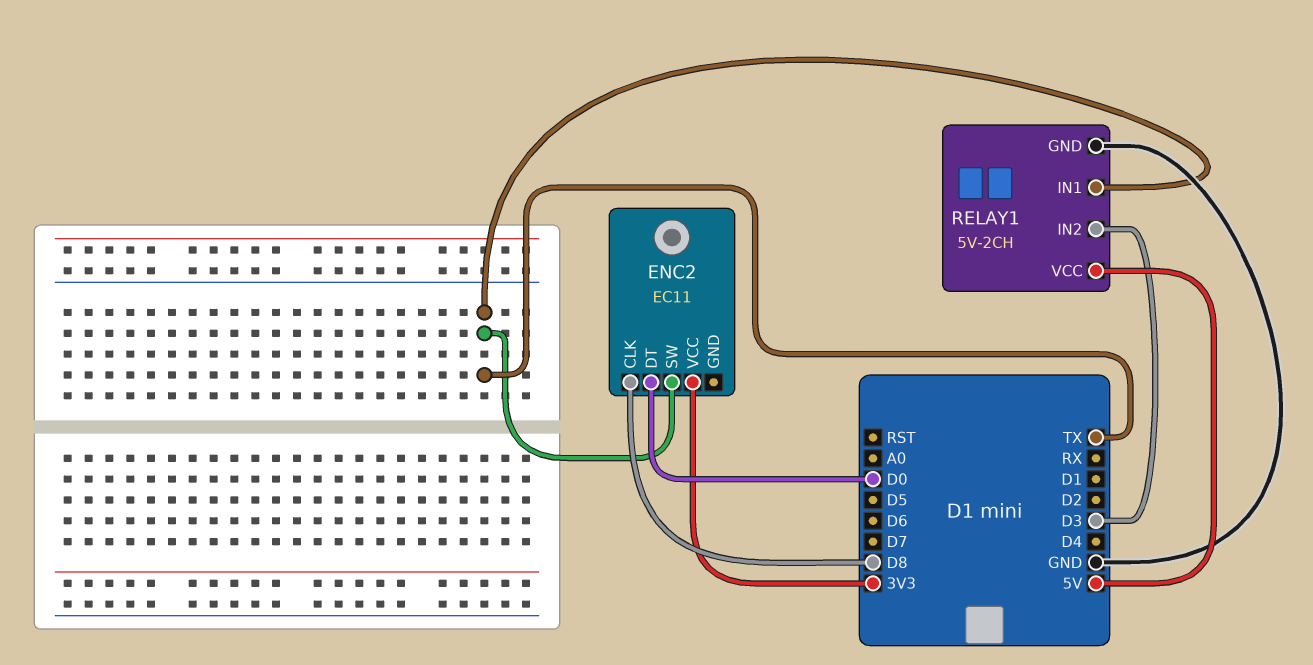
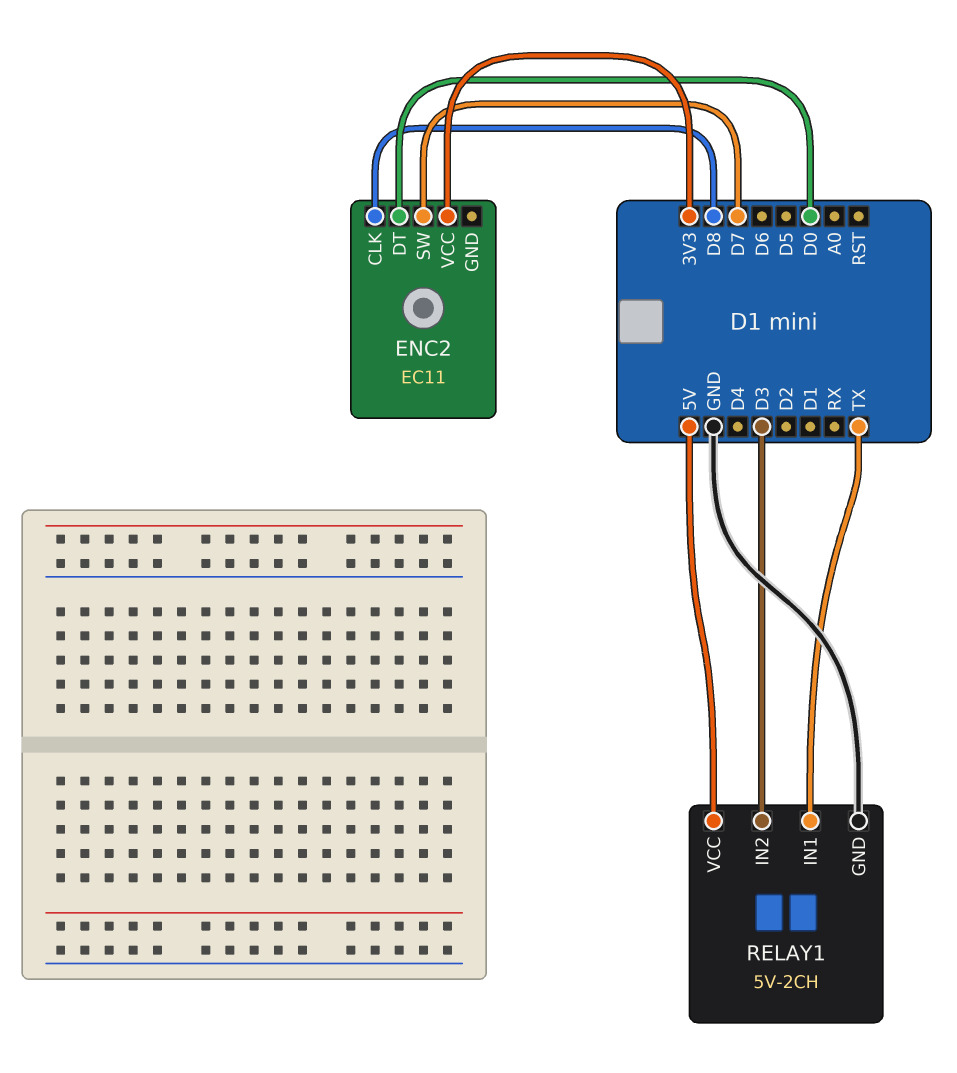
ENC2 pin SW: TX -> D7

